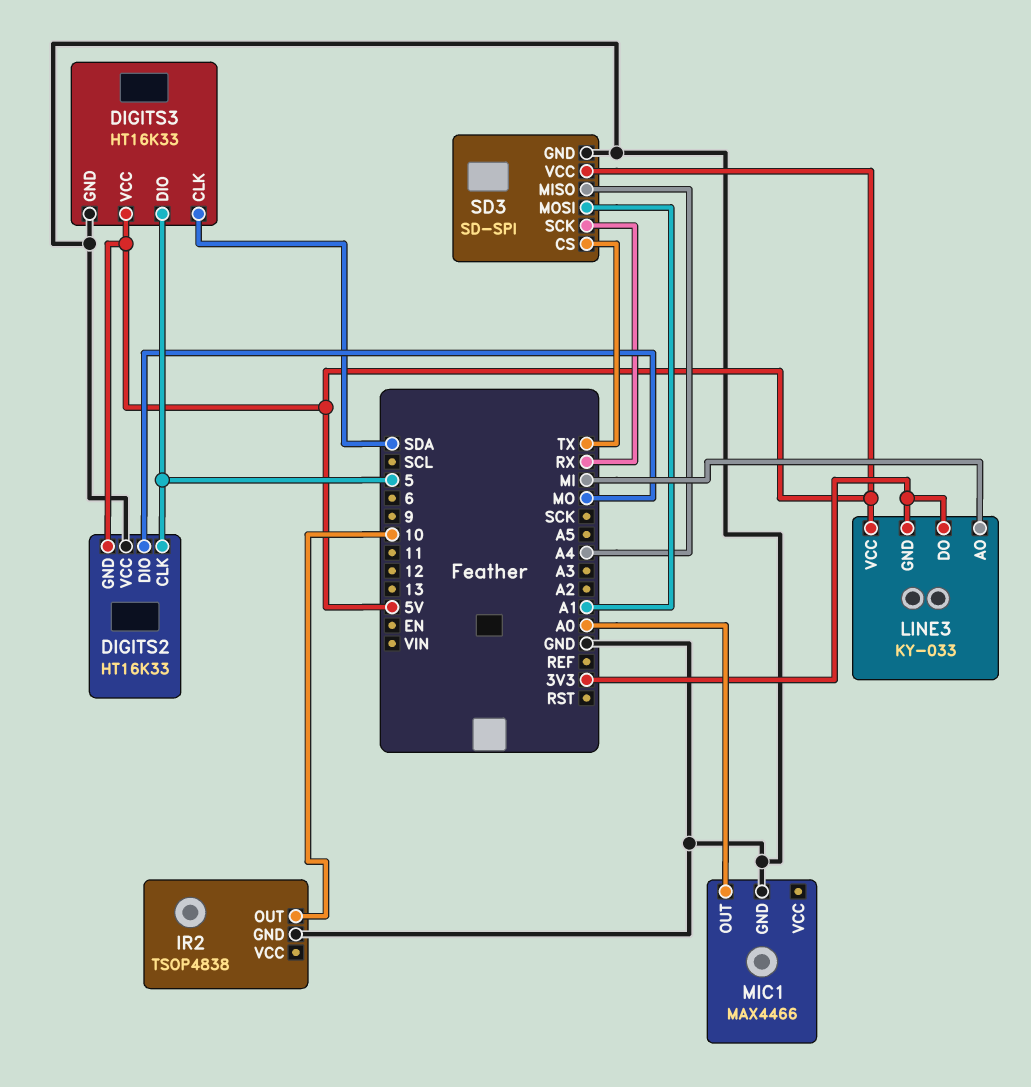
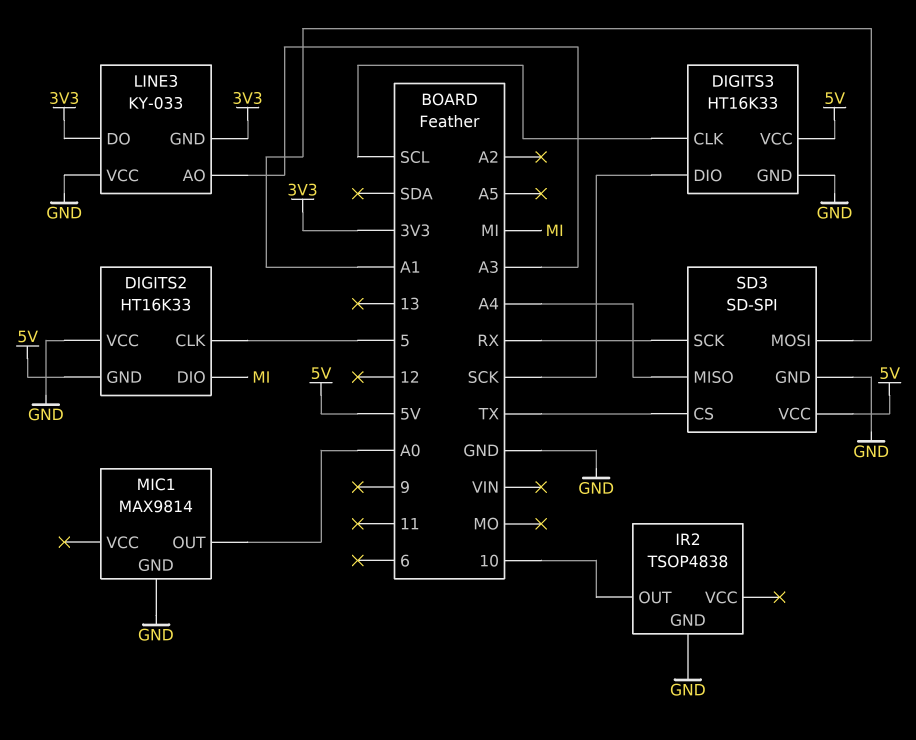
DIGITS2 pin DIO: MO -> MI
DIGITS3 pin CLK: SDA -> SCL
DIGITS3 pin DIO: 5 -> SCK
LINE3 pin AO: MI -> A3
LINE3 pin VCC: 5V -> GND
MIC1: MAX4466 -> MAX9814

